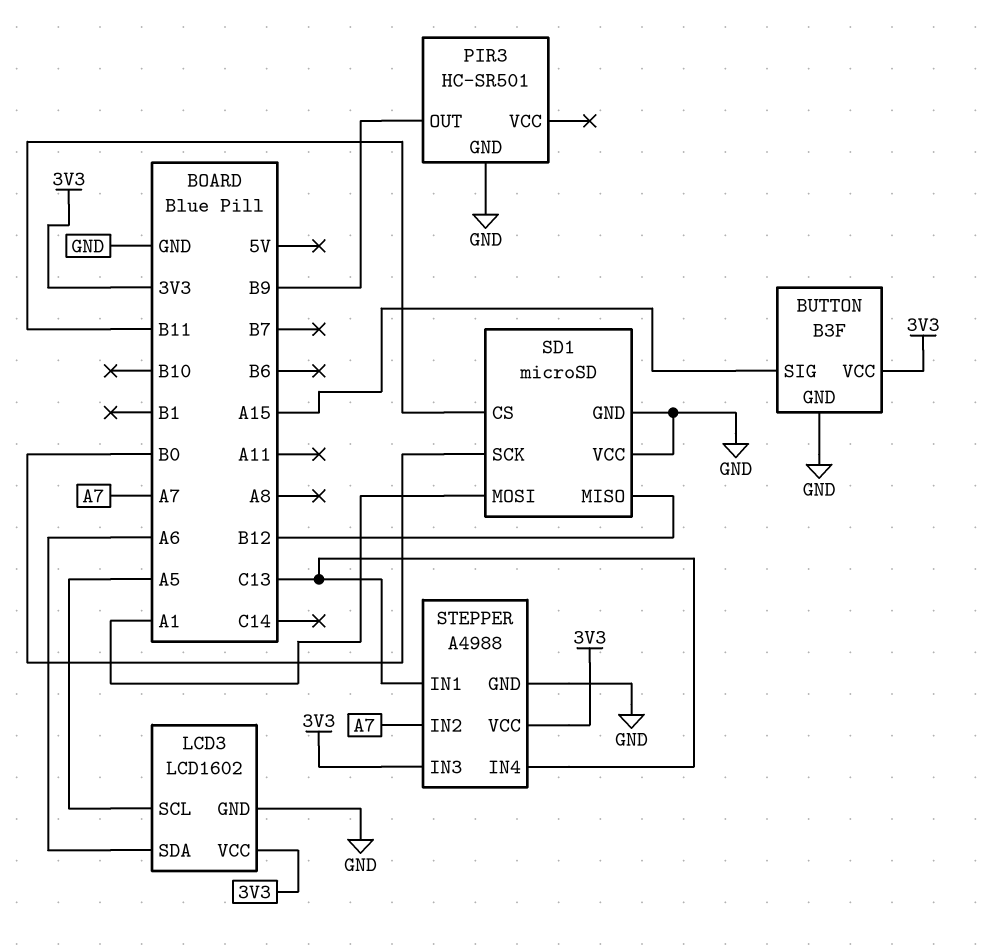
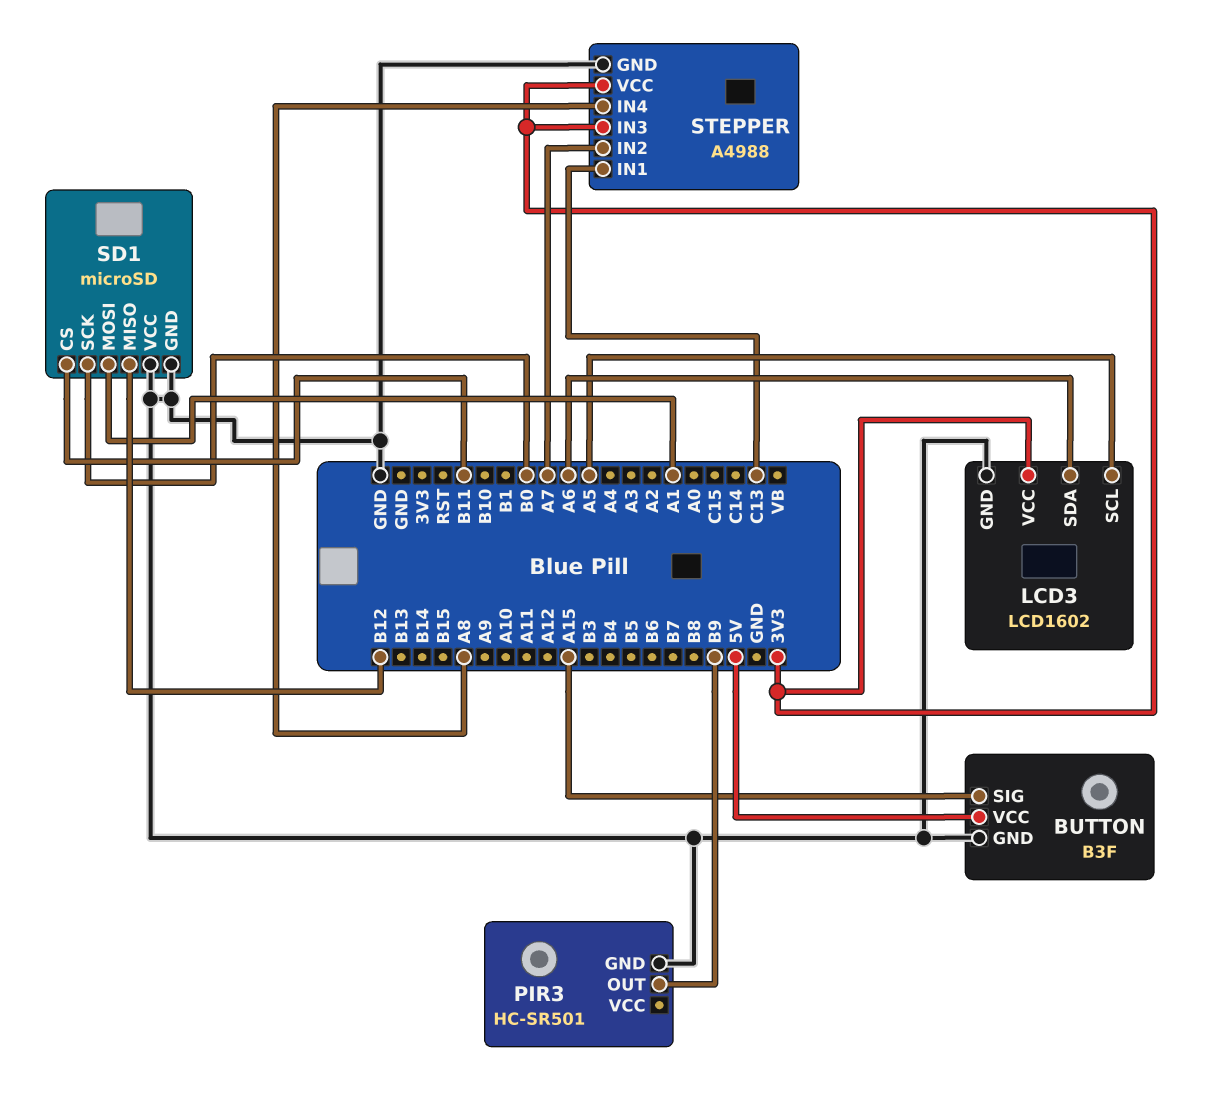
BUTTON pin VCC: 3V3 -> 5V
STEPPER pin IN4: C13 -> A8

